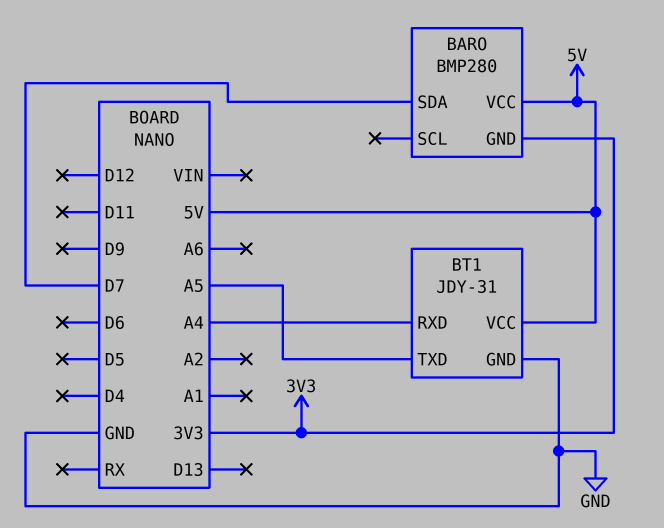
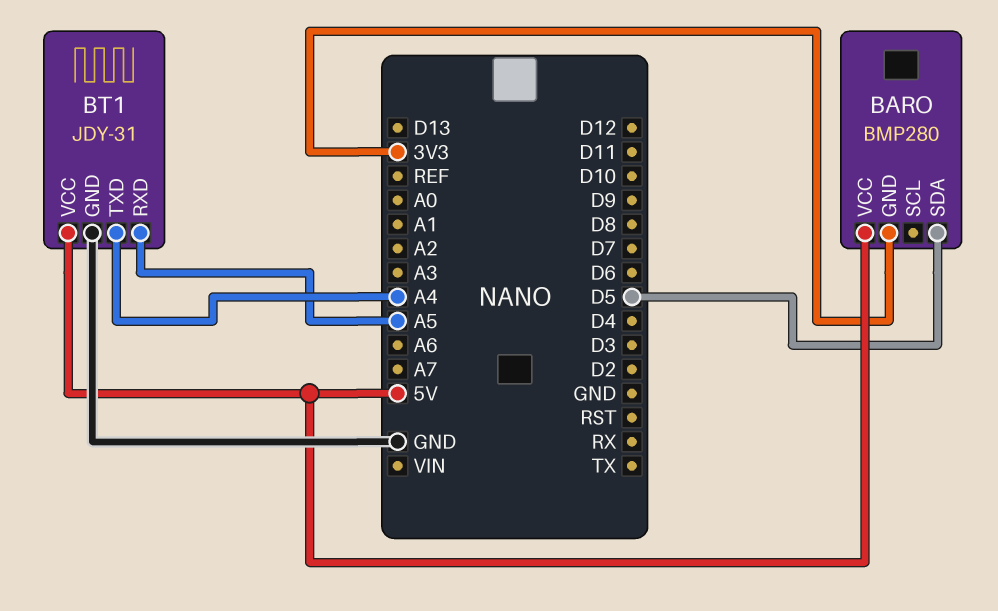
BARO pin SDA: D7 -> D5
BT1 pin RXD: A4 -> A5
BT1 pin TXD: A5 -> A4

